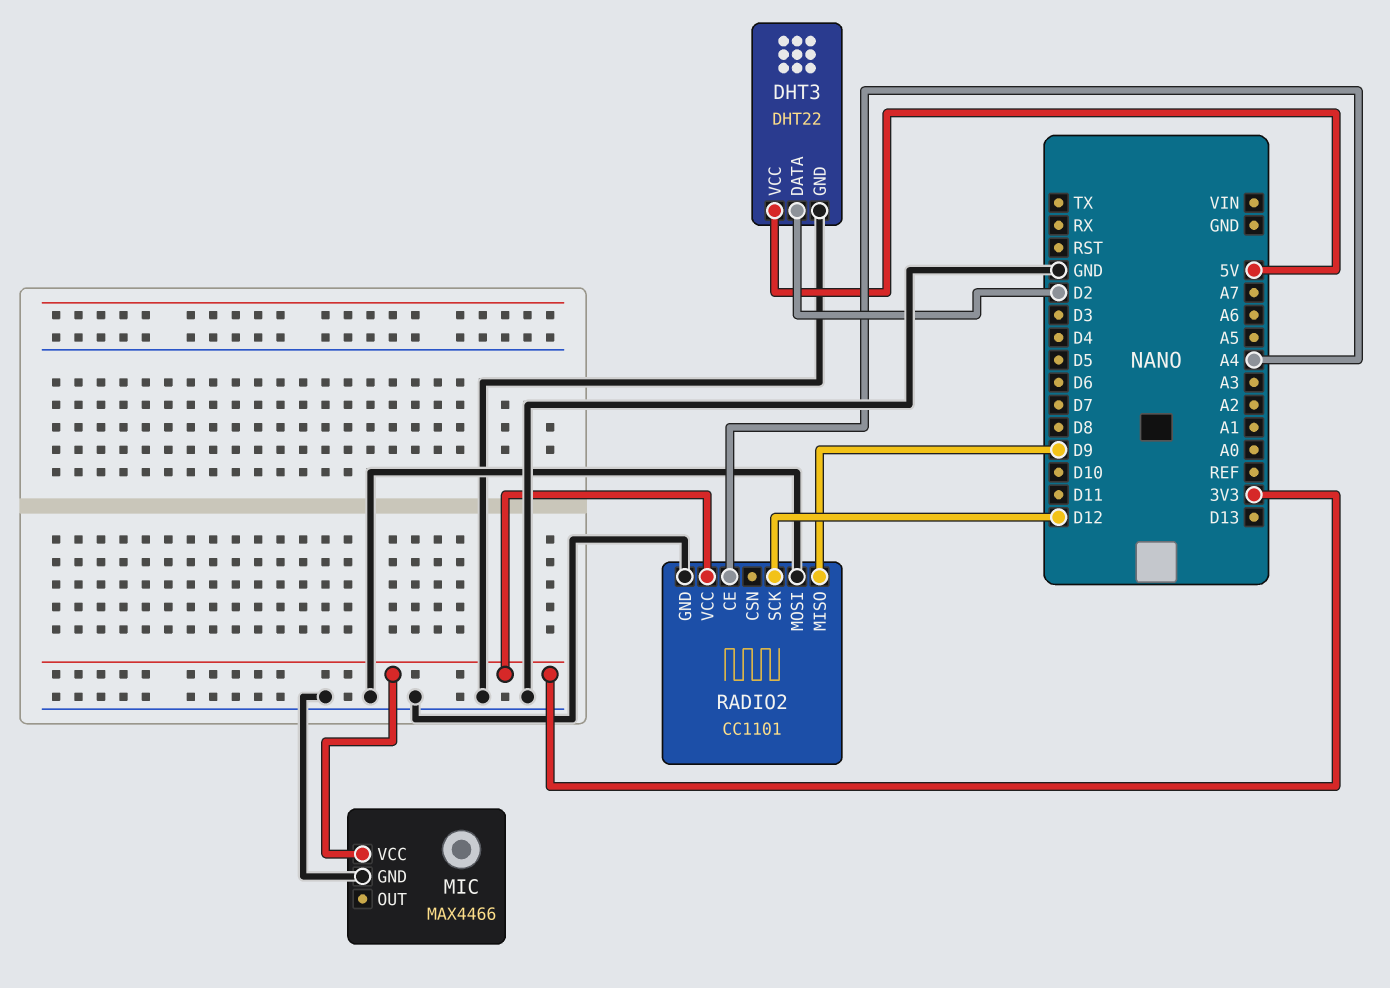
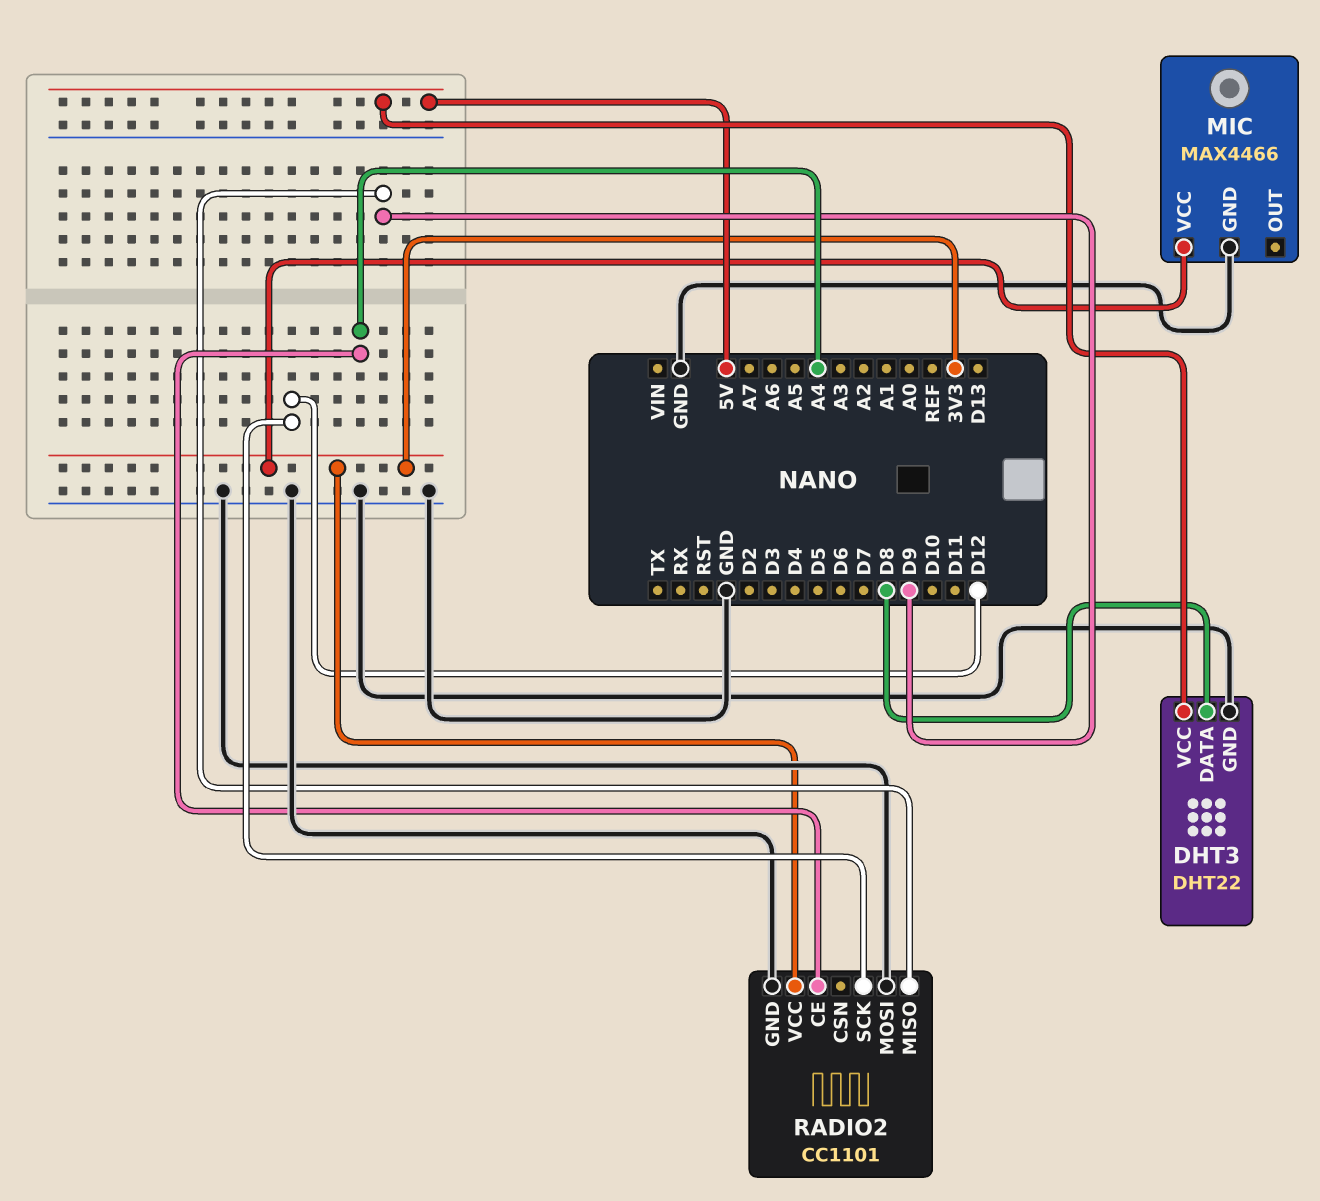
DHT3 pin DATA: D2 -> D8

